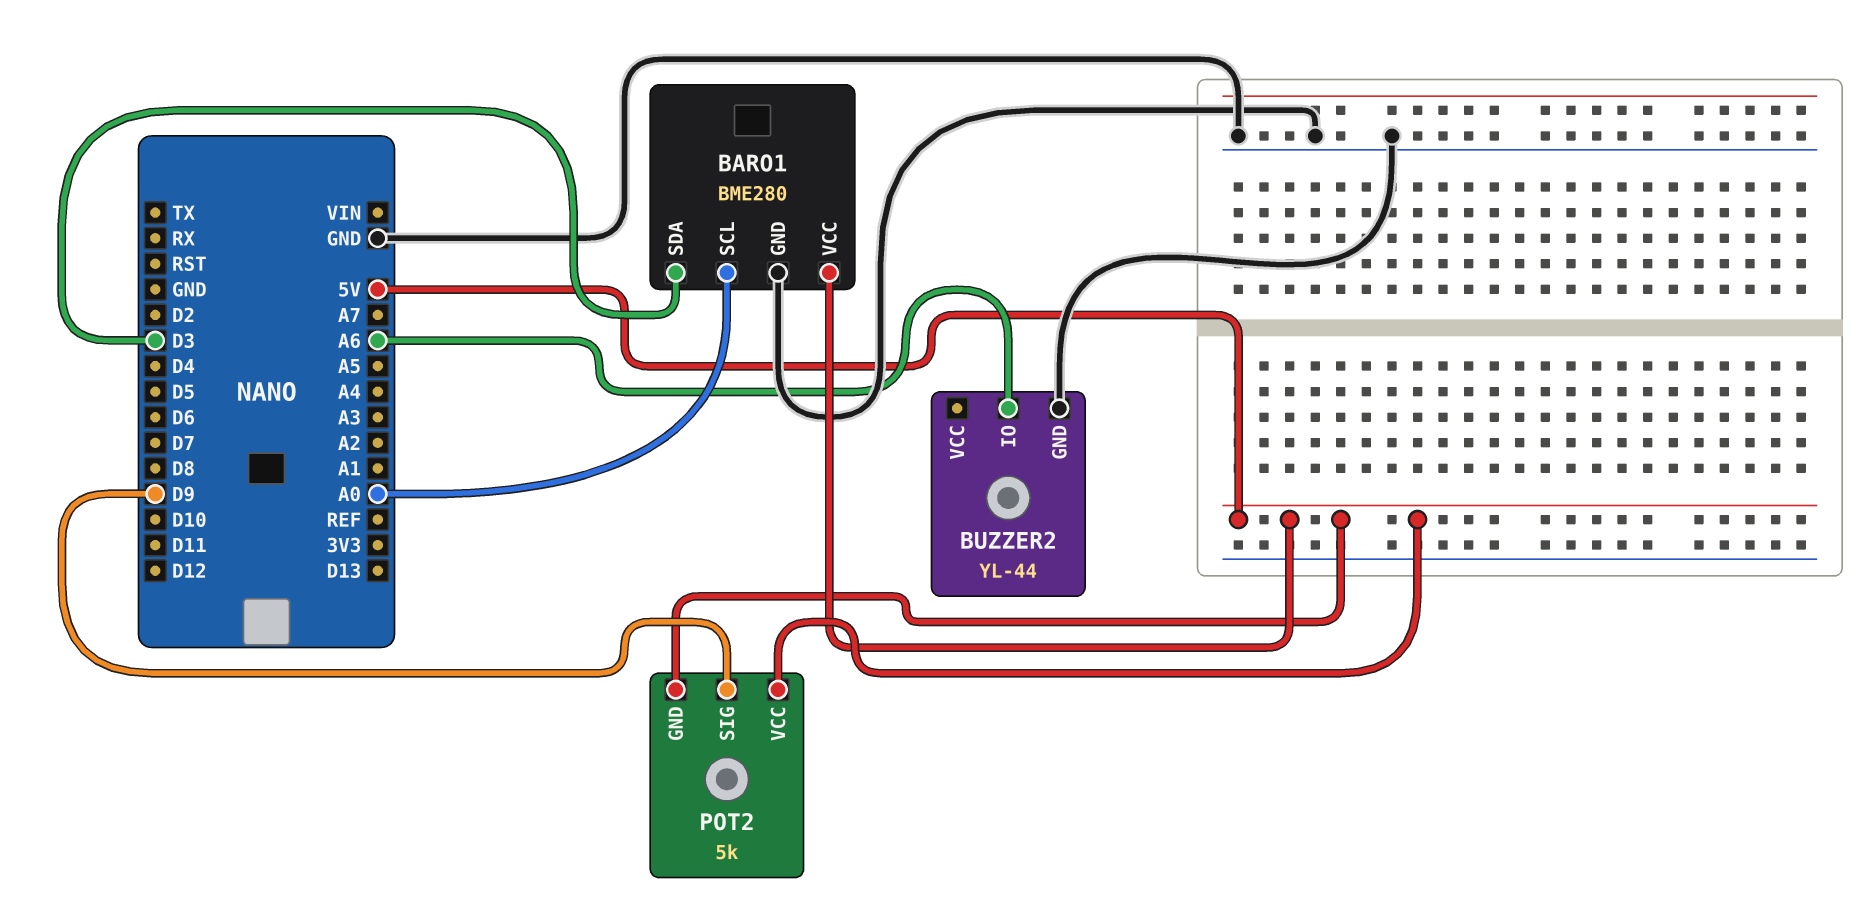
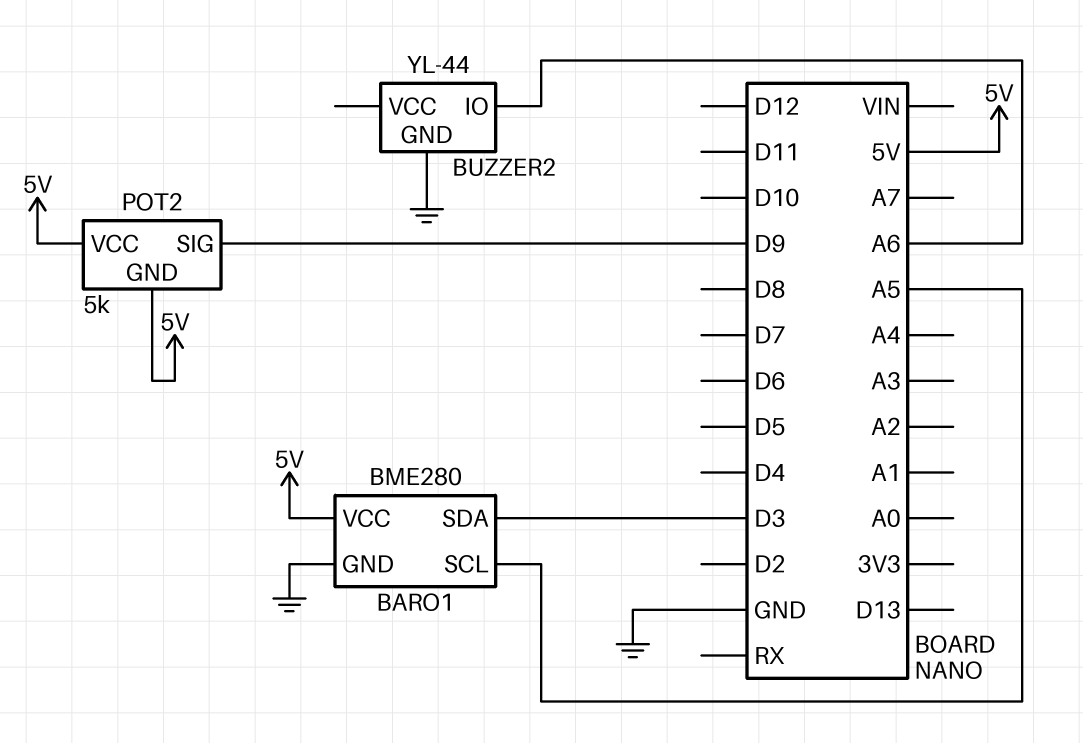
BARO1 pin SCL: A0 -> A5

